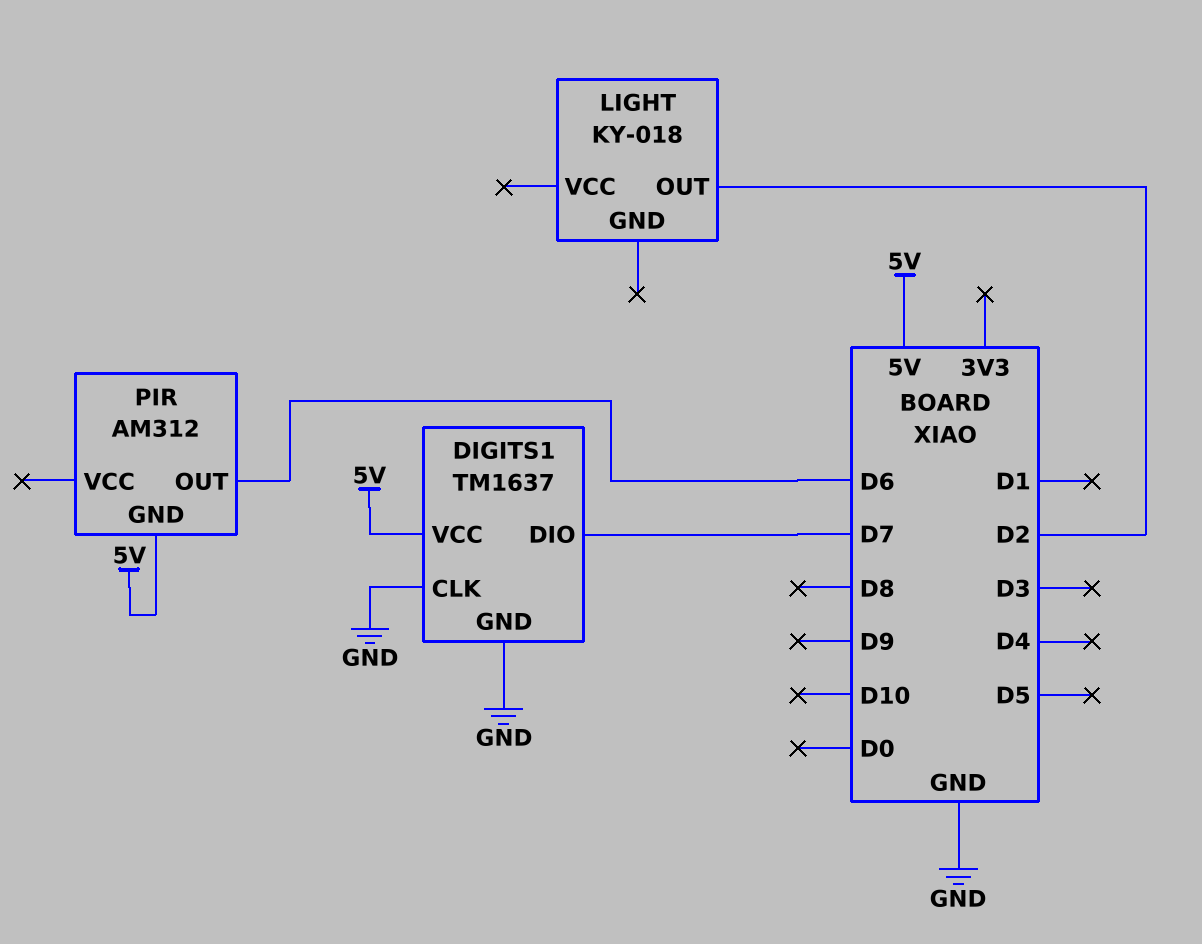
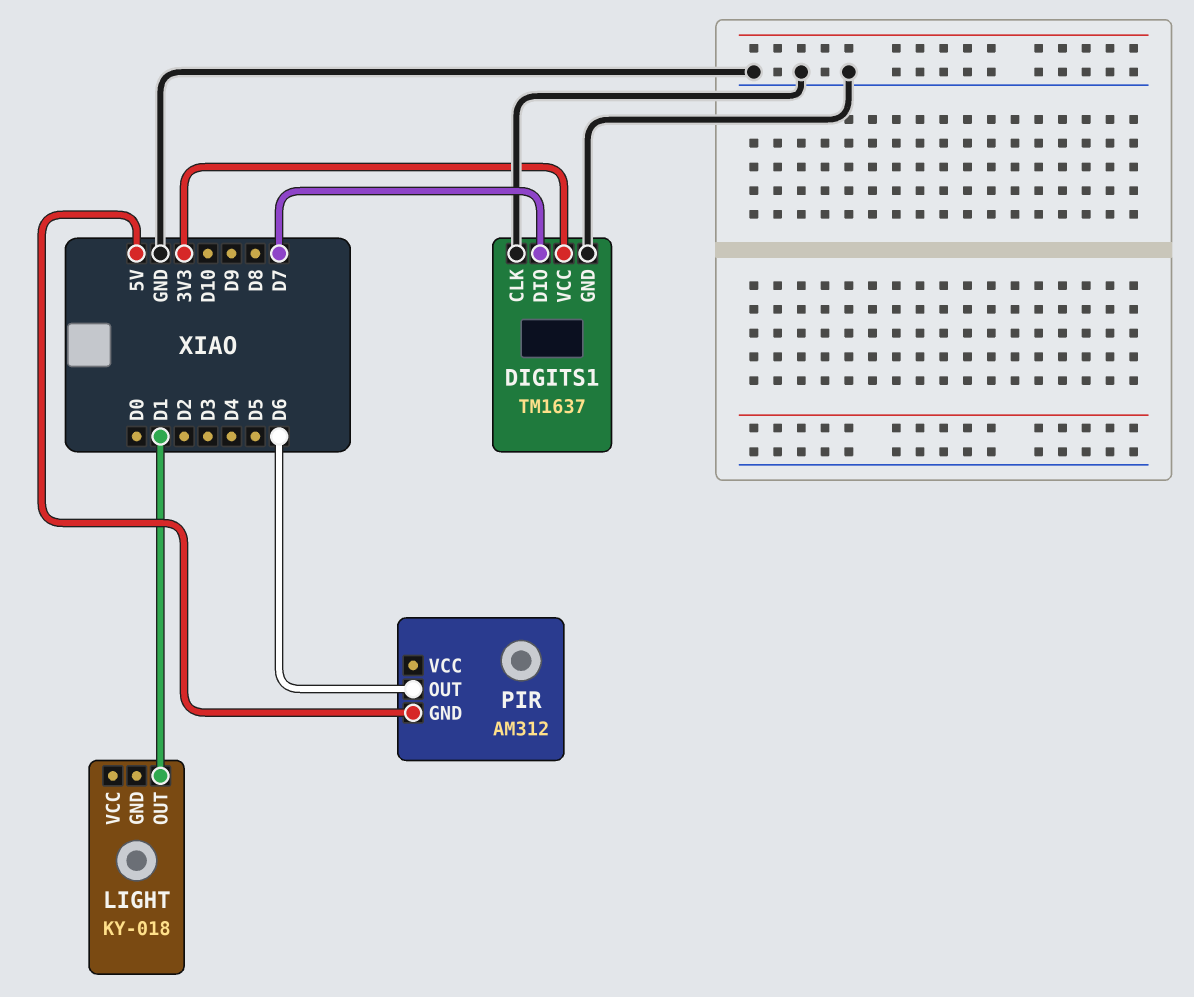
DIGITS1 pin VCC: 5V -> 3V3
LIGHT pin OUT: D2 -> D1

